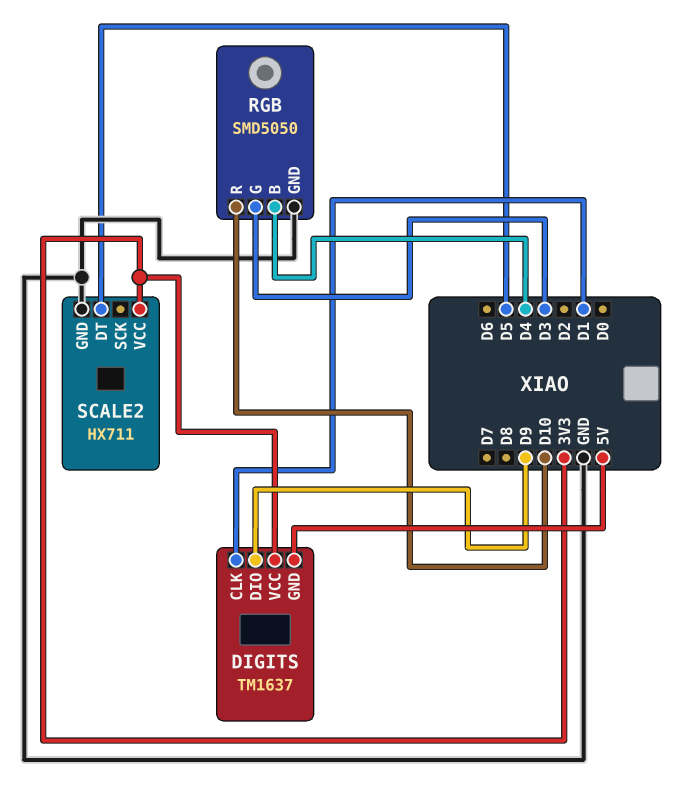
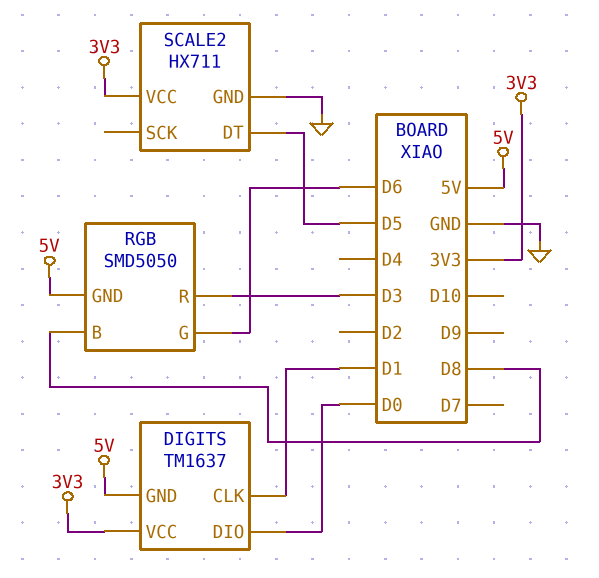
DIGITS pin DIO: D9 -> D0
RGB pin B: D4 -> D8
RGB pin G: D3 -> D6
RGB pin GND: GND -> 5V
RGB pin R: D10 -> D3

